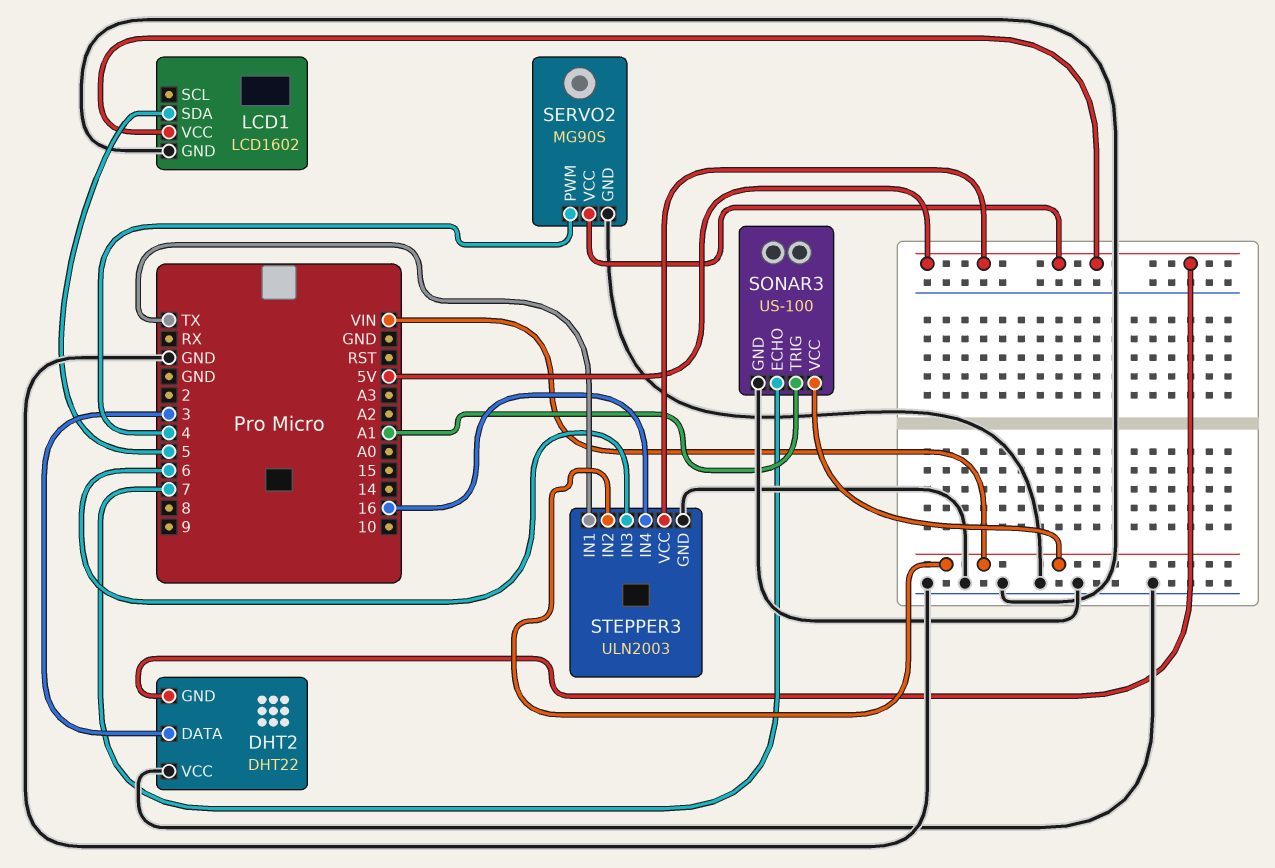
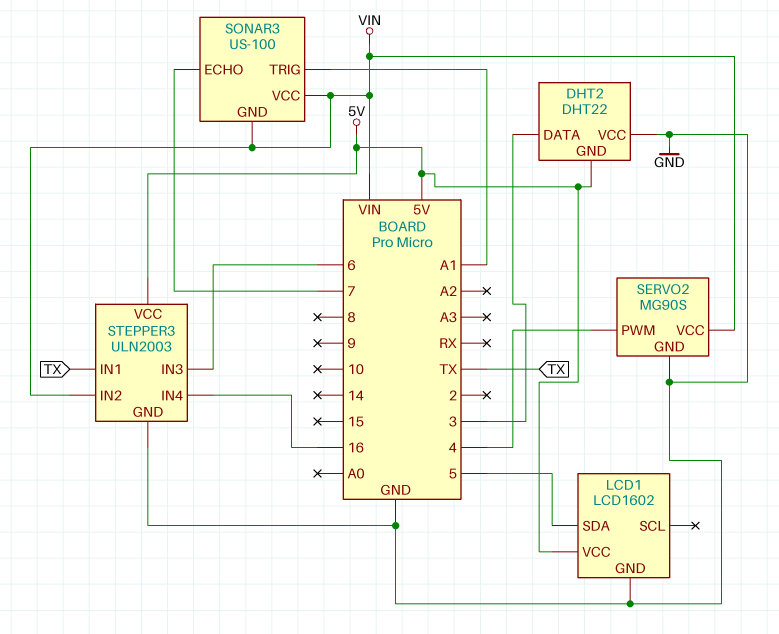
SERVO2 pin VCC: 5V -> VIN
SONAR3 pin GND: GND -> VIN

